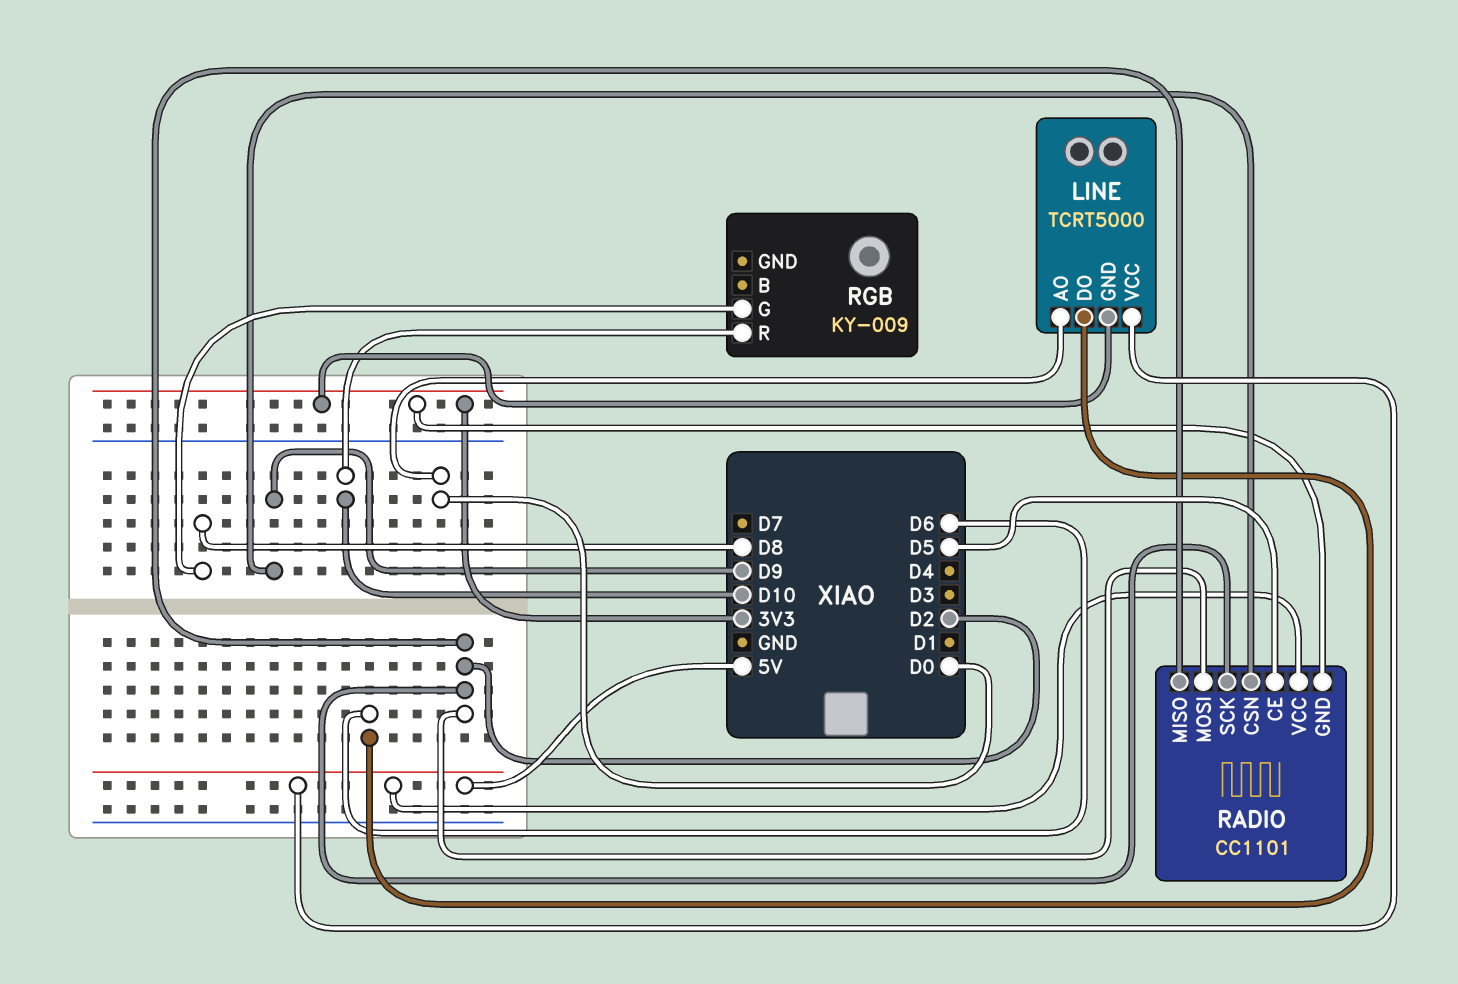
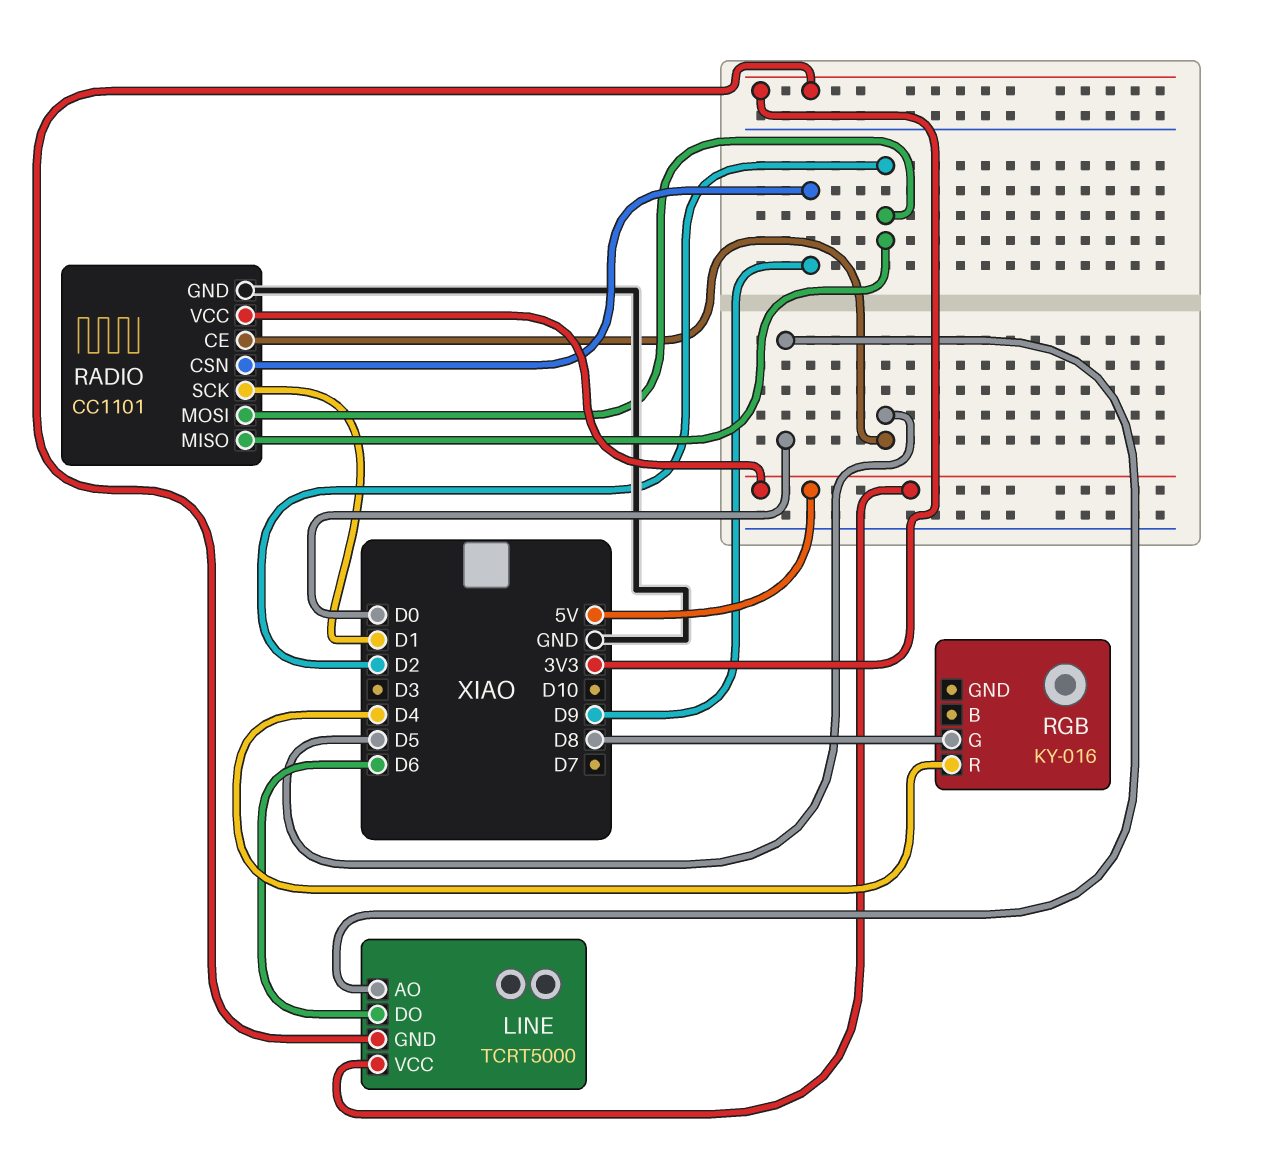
RADIO pin GND: 3V3 -> GND
RADIO pin SCK: D2 -> D1
RGB: KY-009 -> KY-016
RGB pin R: D10 -> D4

